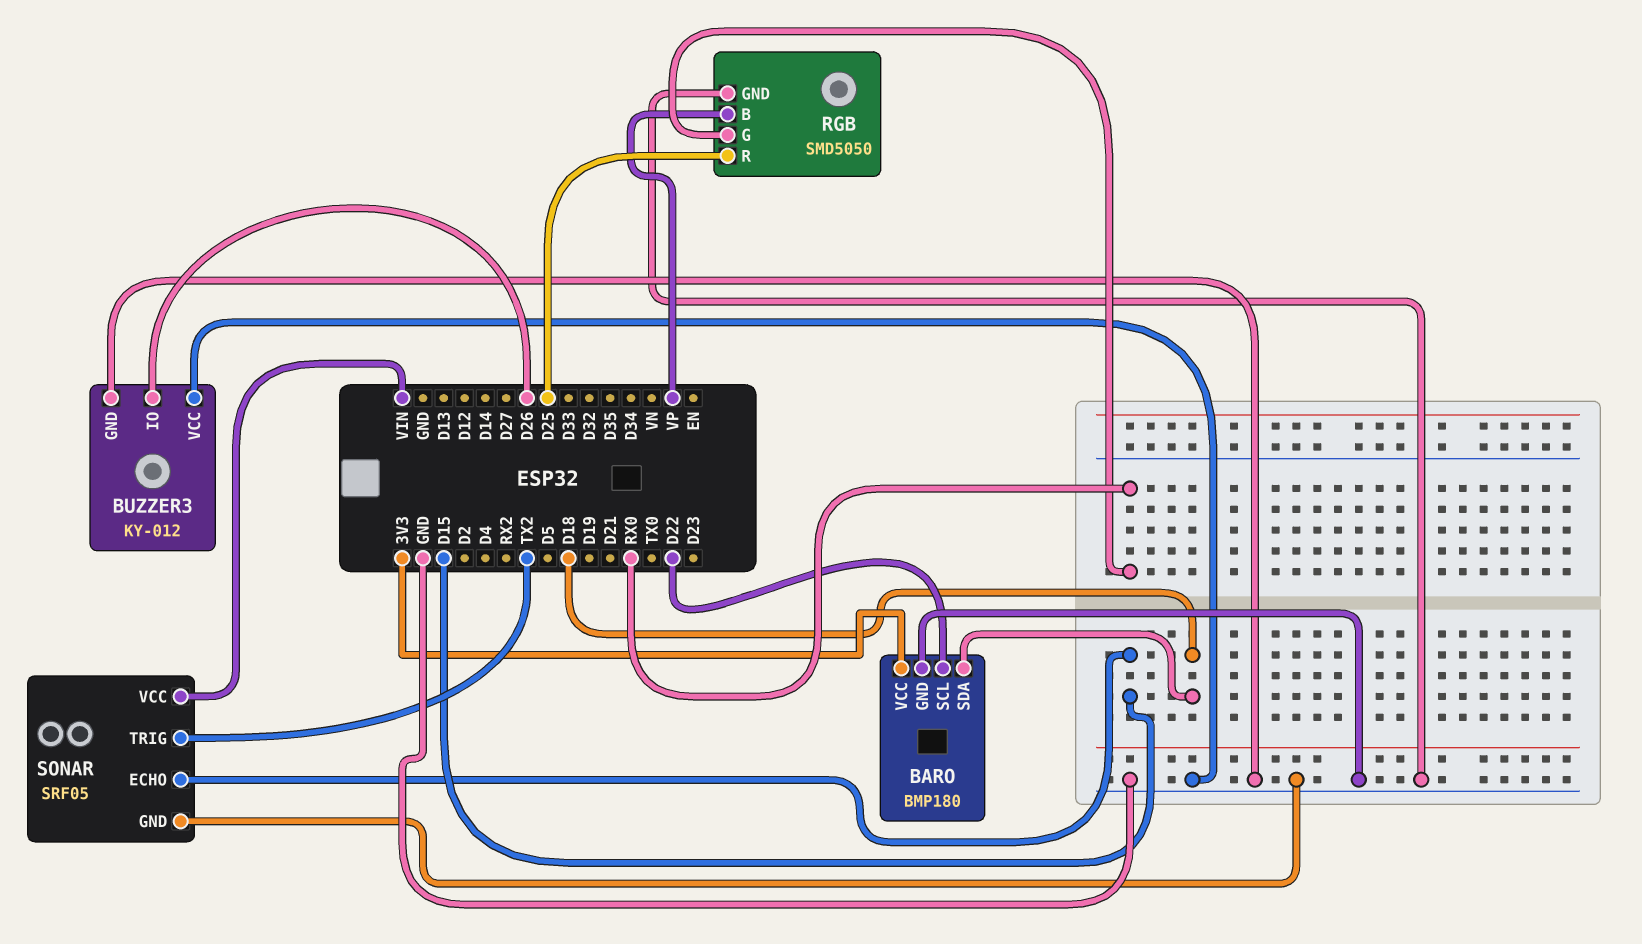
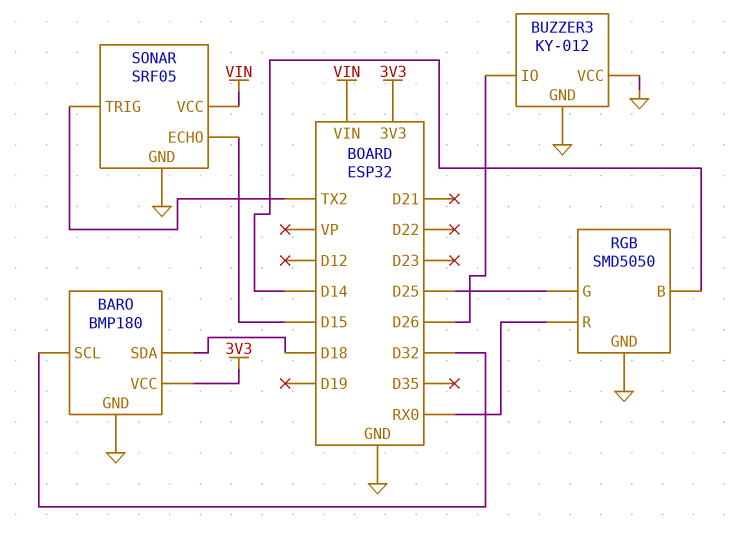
BARO pin SCL: D22 -> D32
RGB pin B: VP -> D14
RGB pin G: RX0 -> D25
RGB pin R: D25 -> RX0

